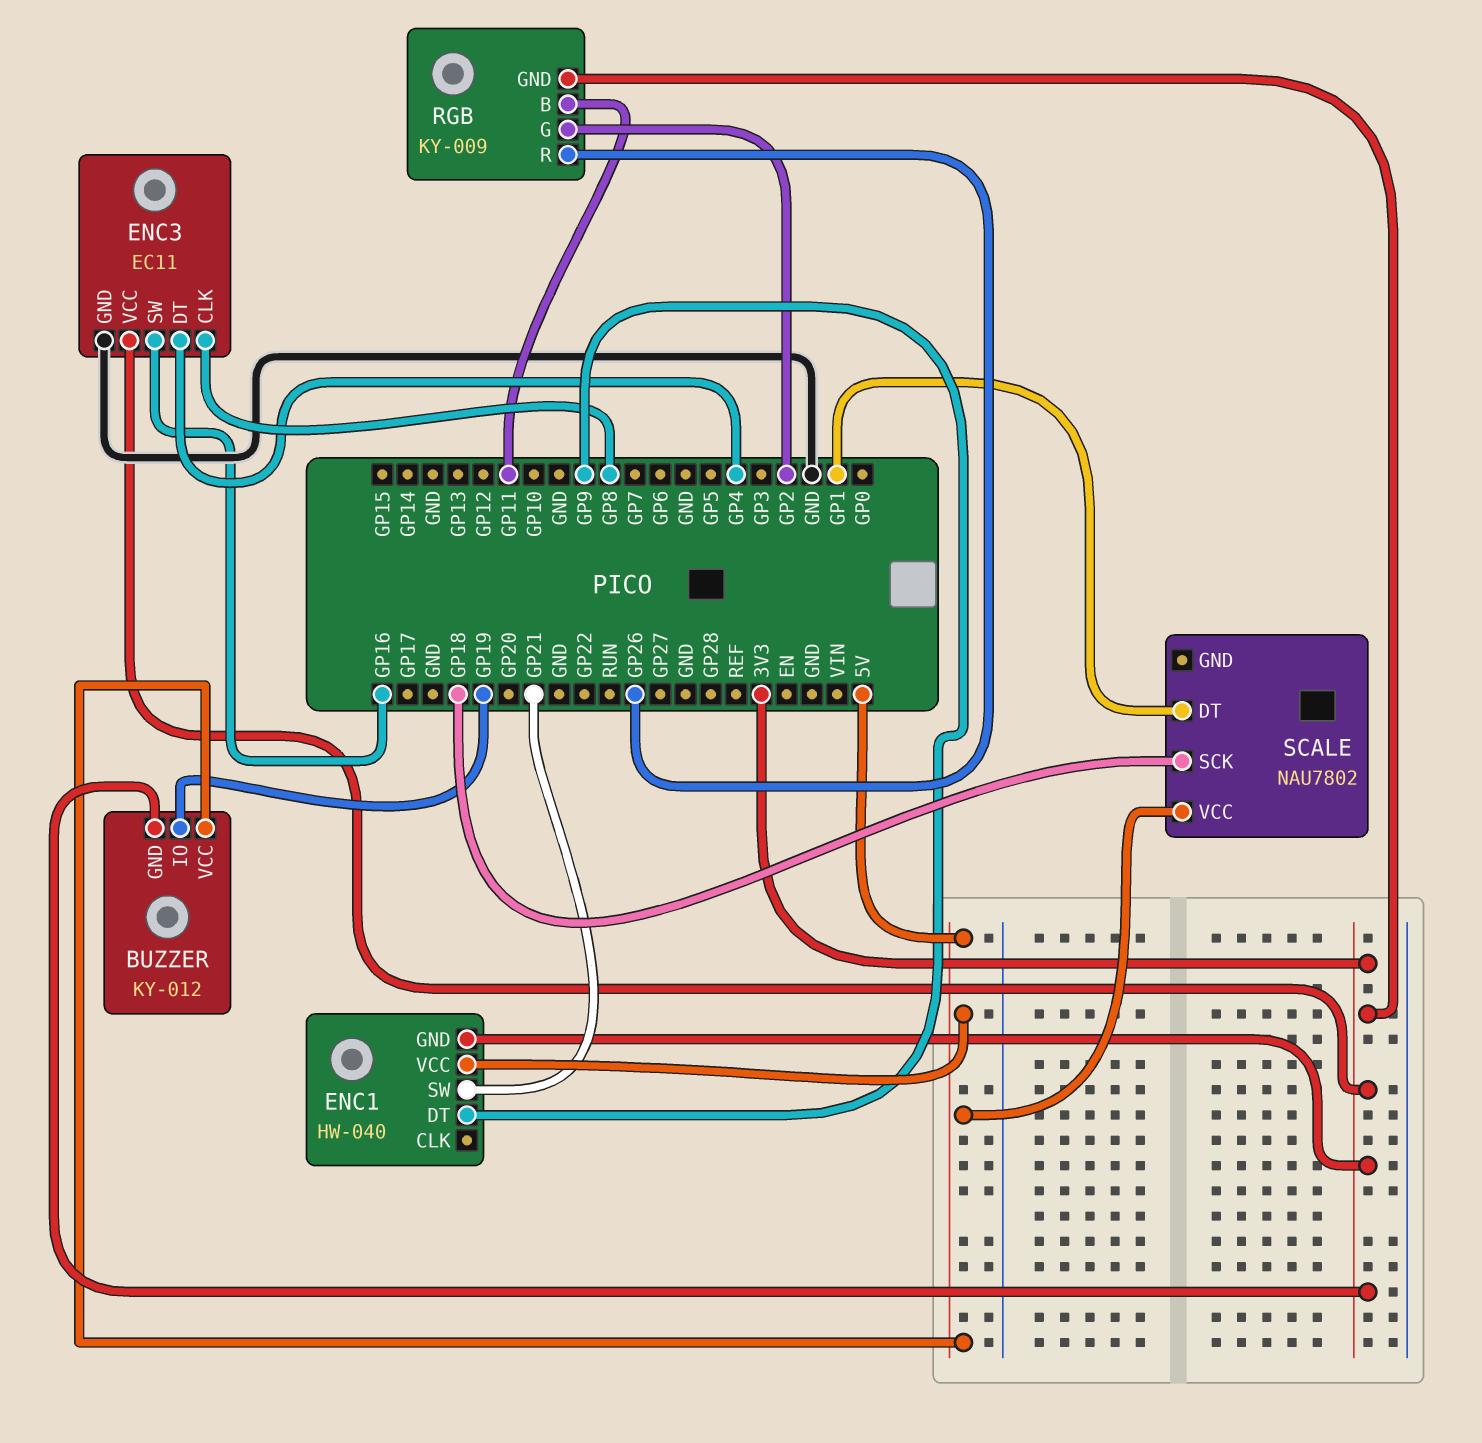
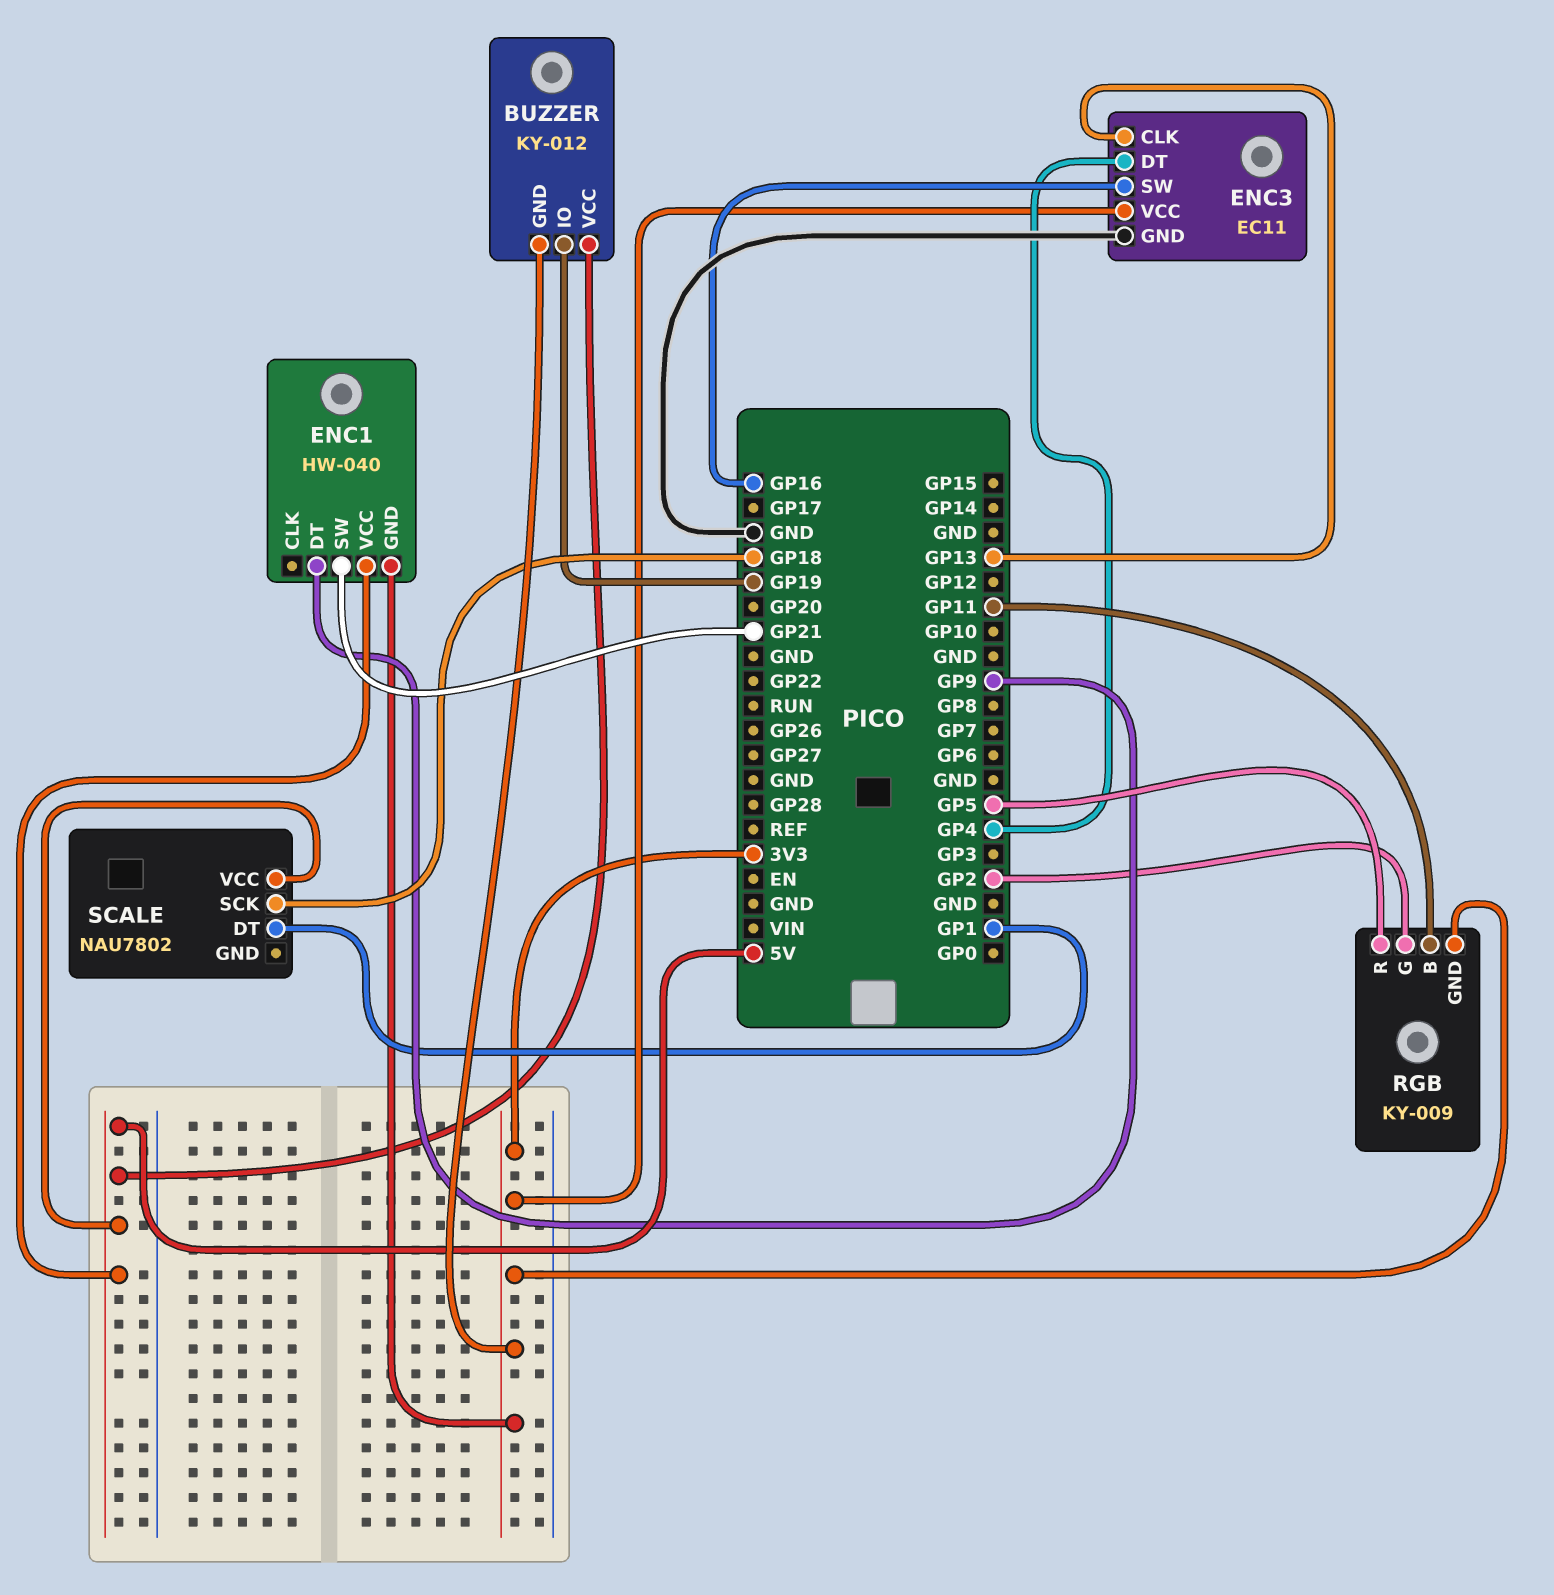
ENC3 pin CLK: GP8 -> GP13
RGB pin R: GP26 -> GP5

